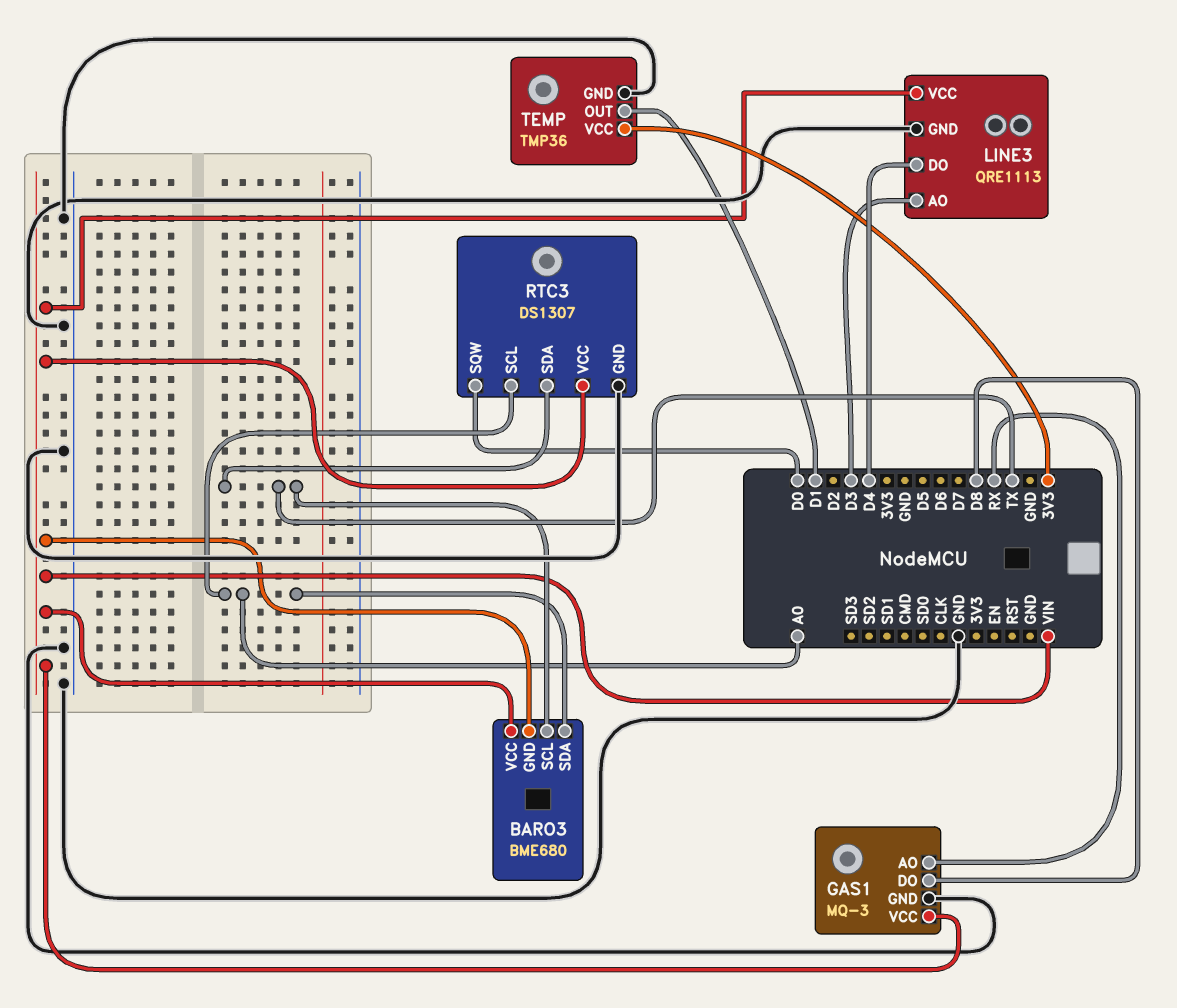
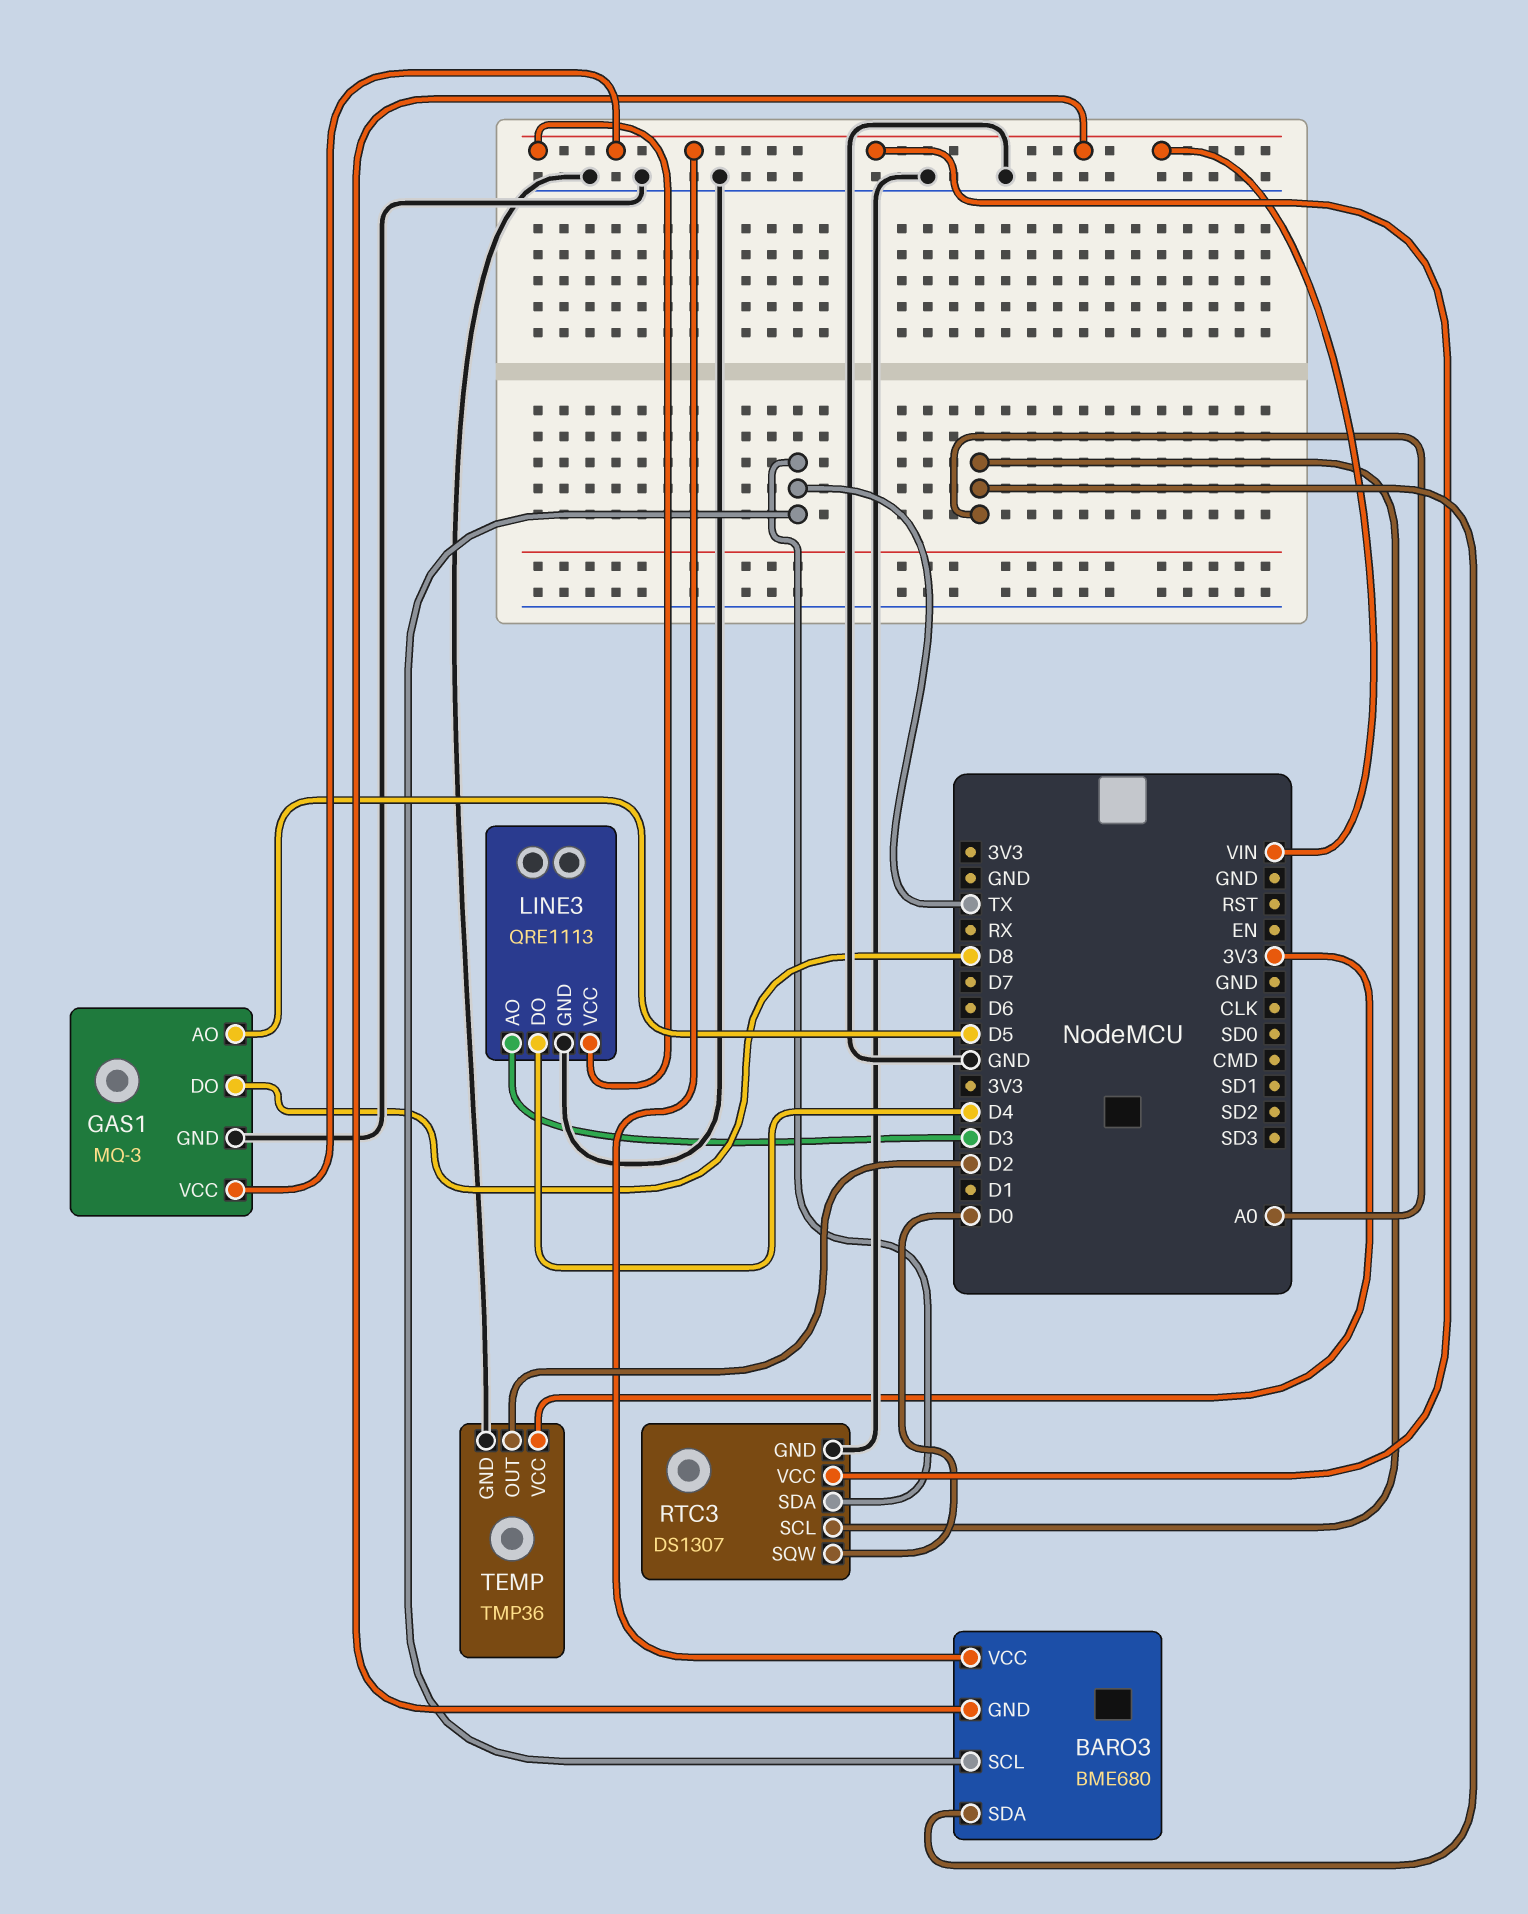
GAS1 pin AO: RX -> D5
TEMP pin OUT: D1 -> D2

